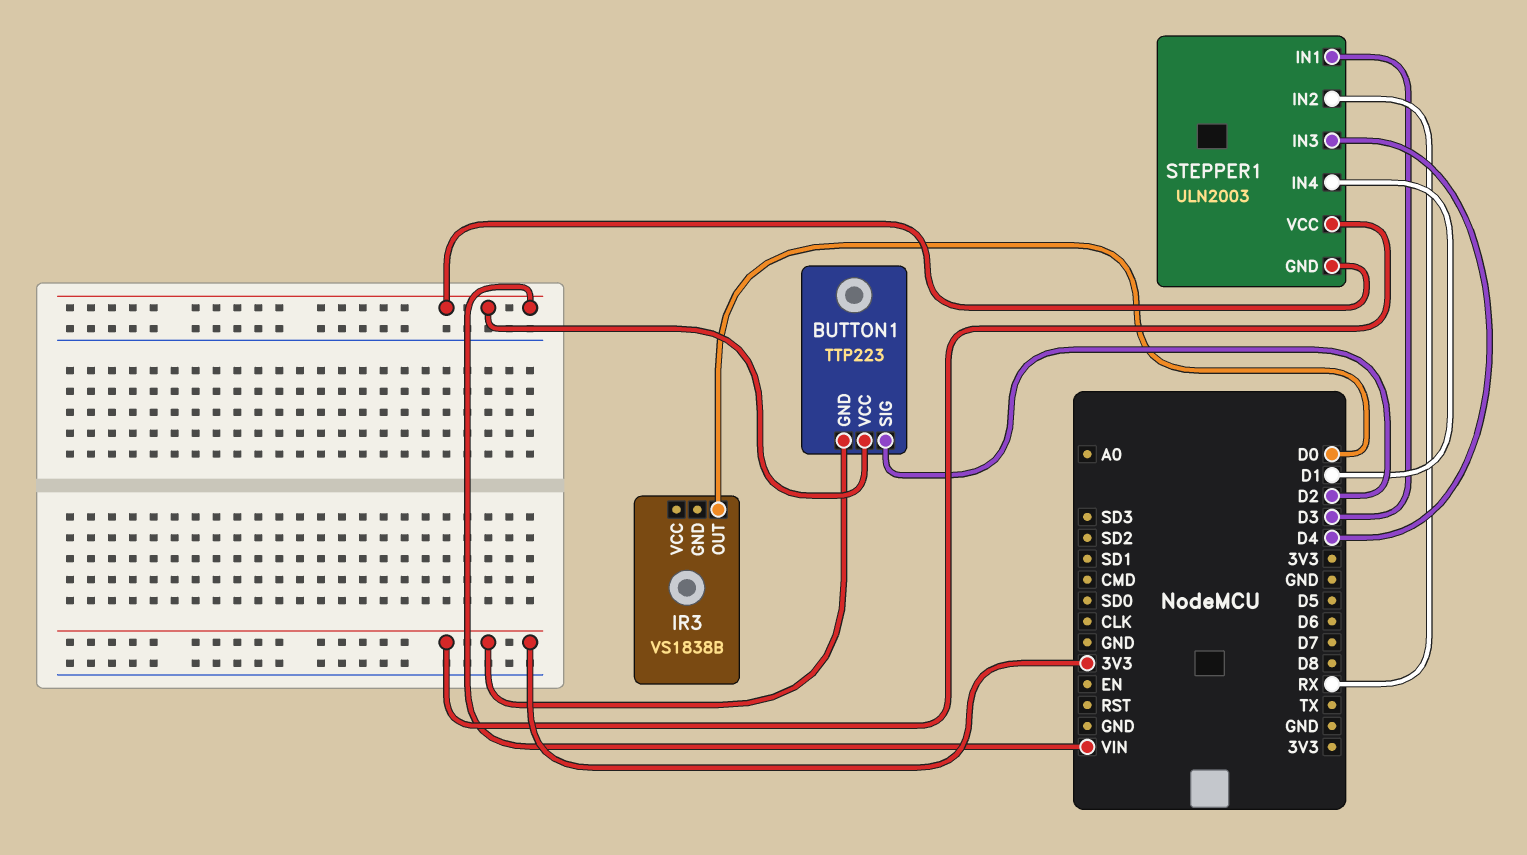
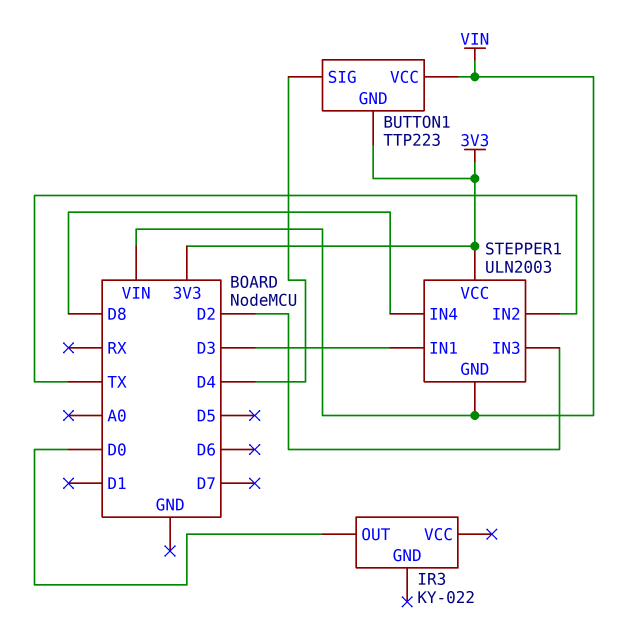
BUTTON1 pin SIG: D2 -> D4
IR3: VS1838B -> KY-022
STEPPER1 pin IN2: RX -> TX
STEPPER1 pin IN3: D4 -> D2
STEPPER1 pin IN4: D1 -> D8

